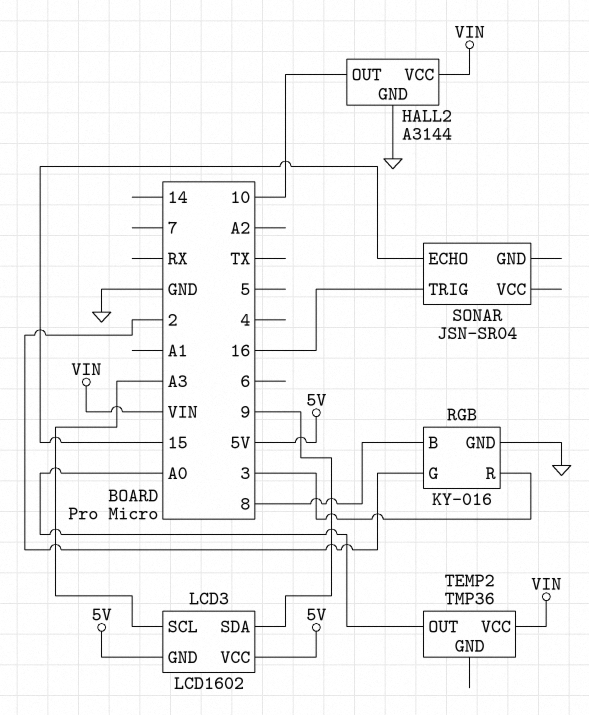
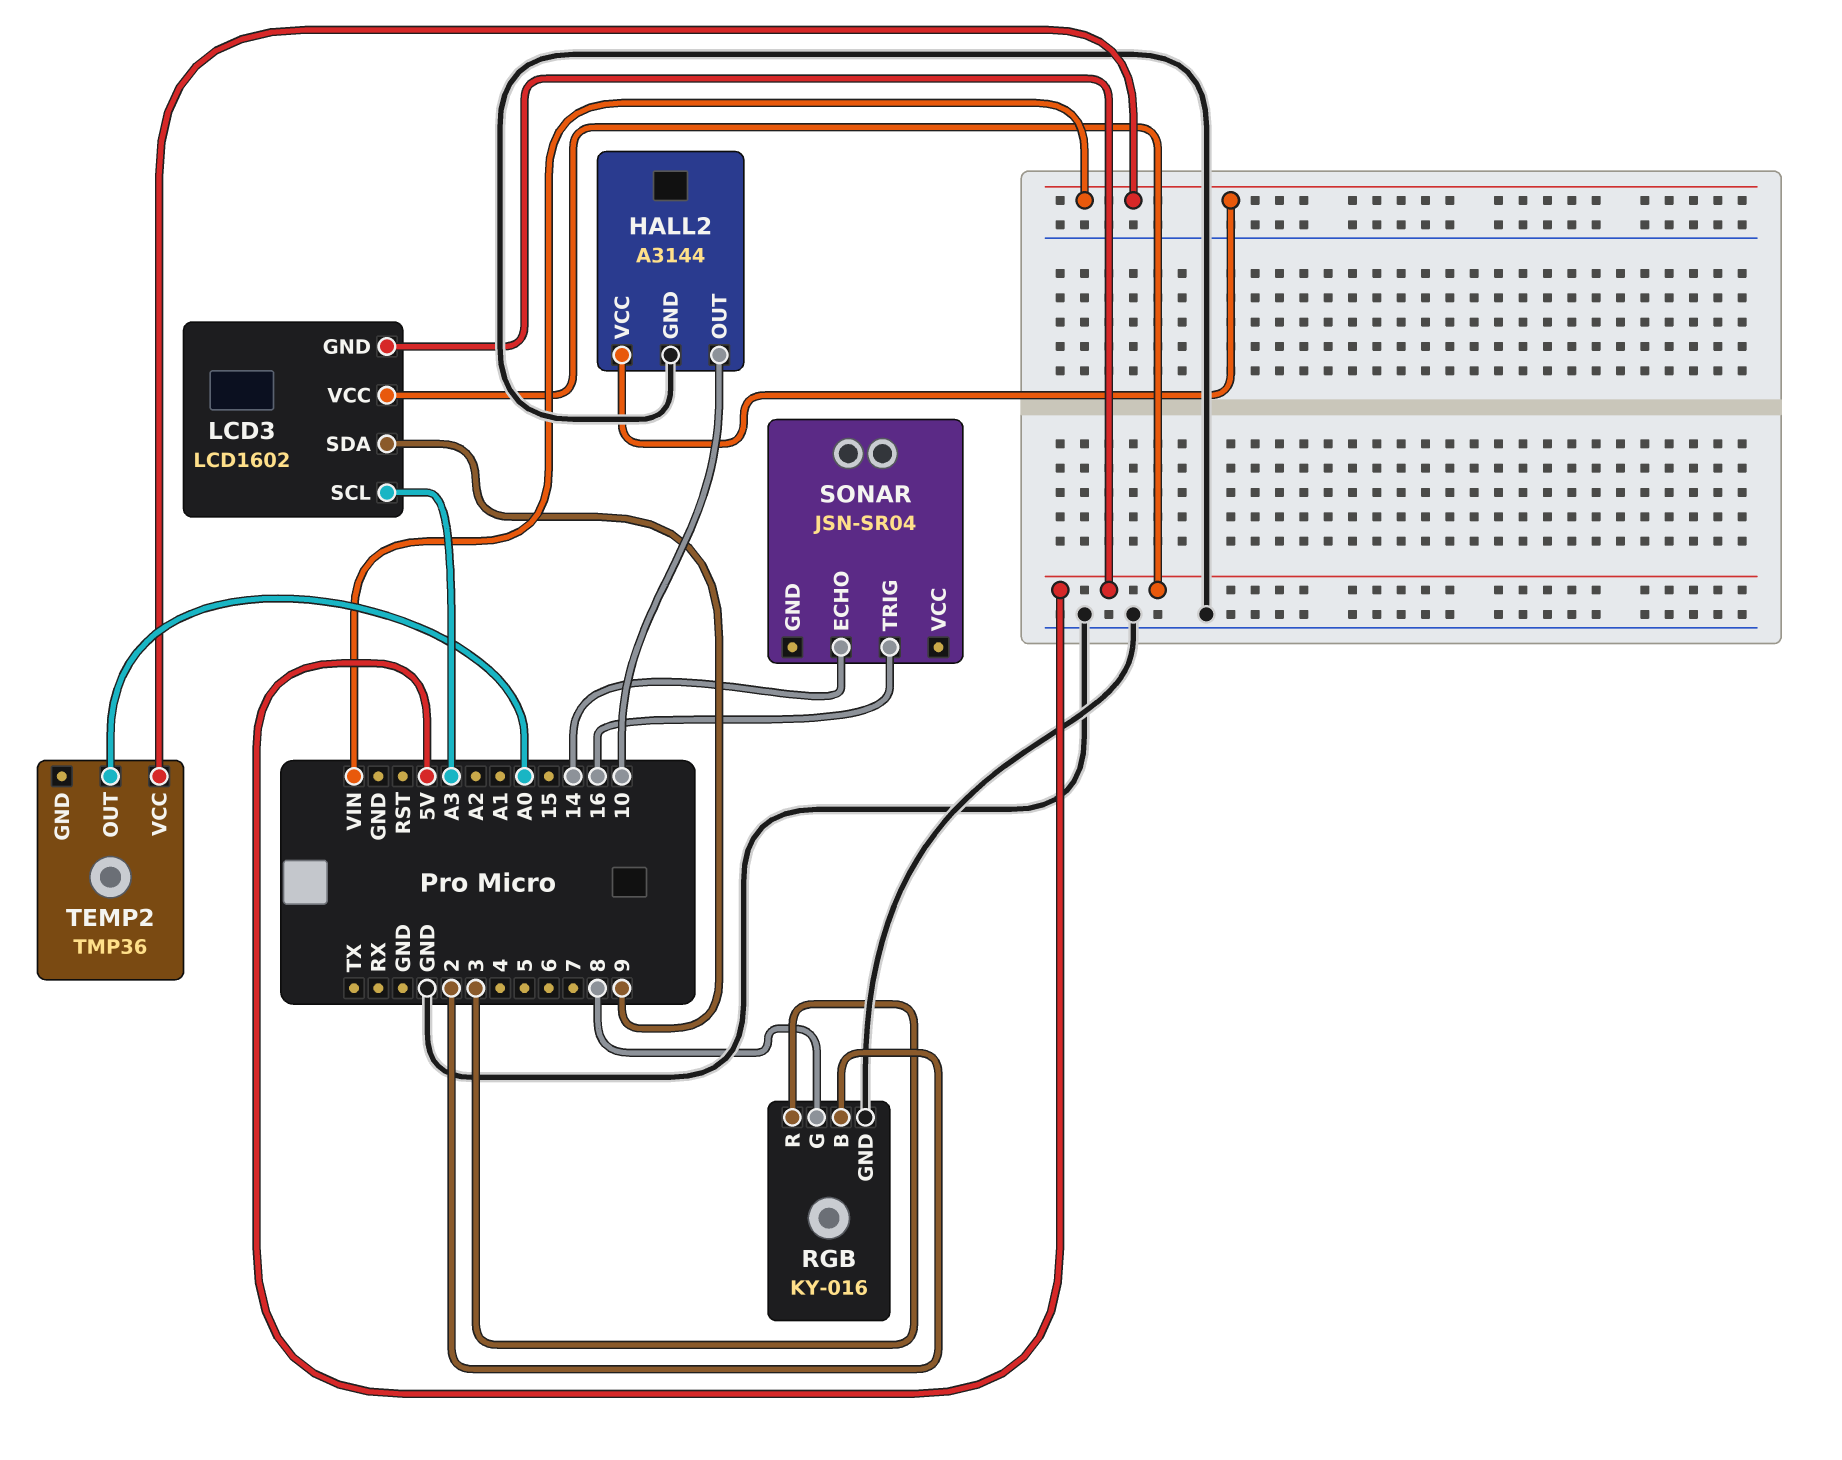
RGB pin B: 8 -> 2
RGB pin G: 2 -> 8
SONAR pin ECHO: 15 -> 14

